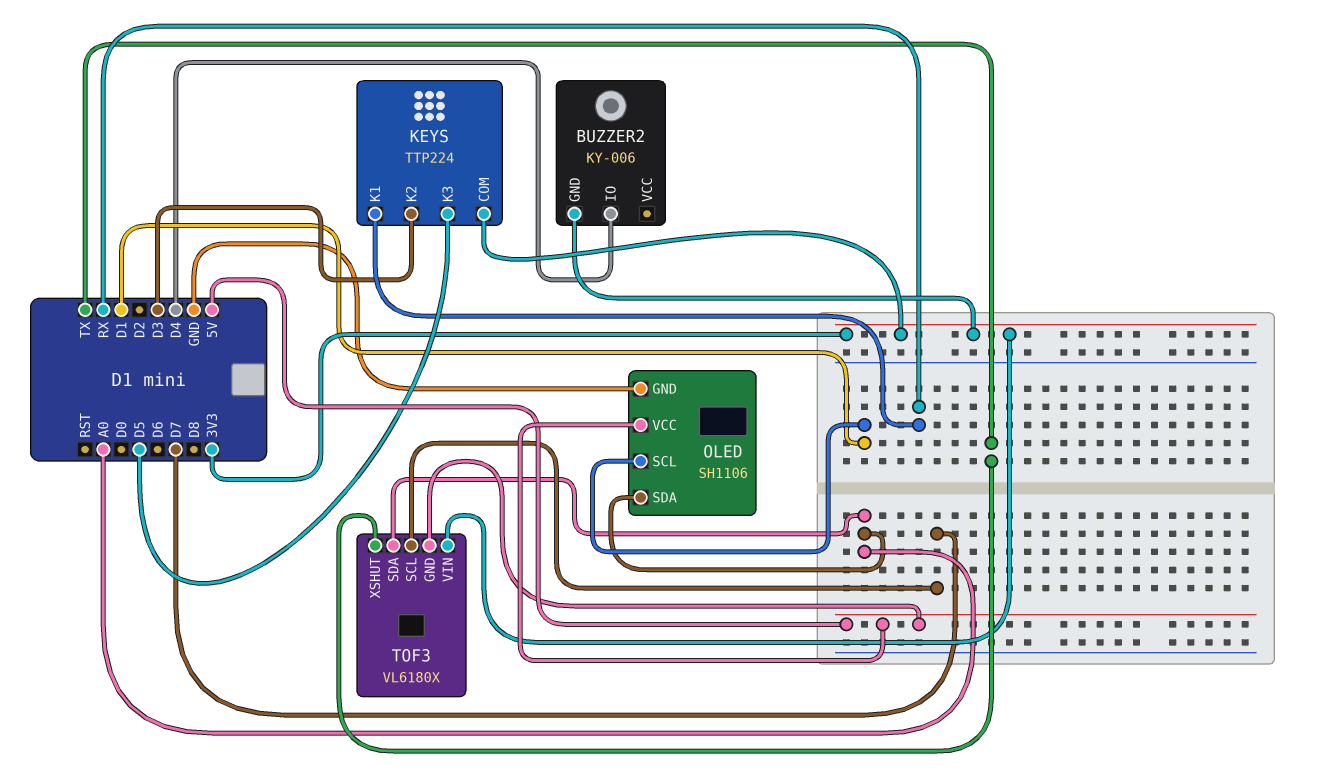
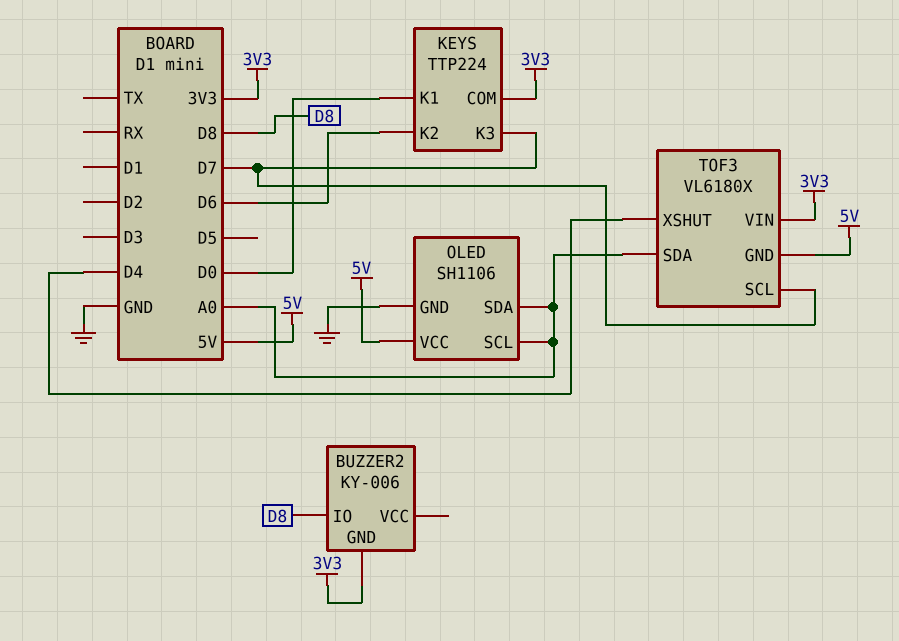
BUZZER2 pin IO: D4 -> D8
KEYS pin K1: RX -> D0
KEYS pin K2: D3 -> D6
KEYS pin K3: D5 -> D7
OLED pin SCL: D1 -> A0
TOF3 pin XSHUT: TX -> D4

